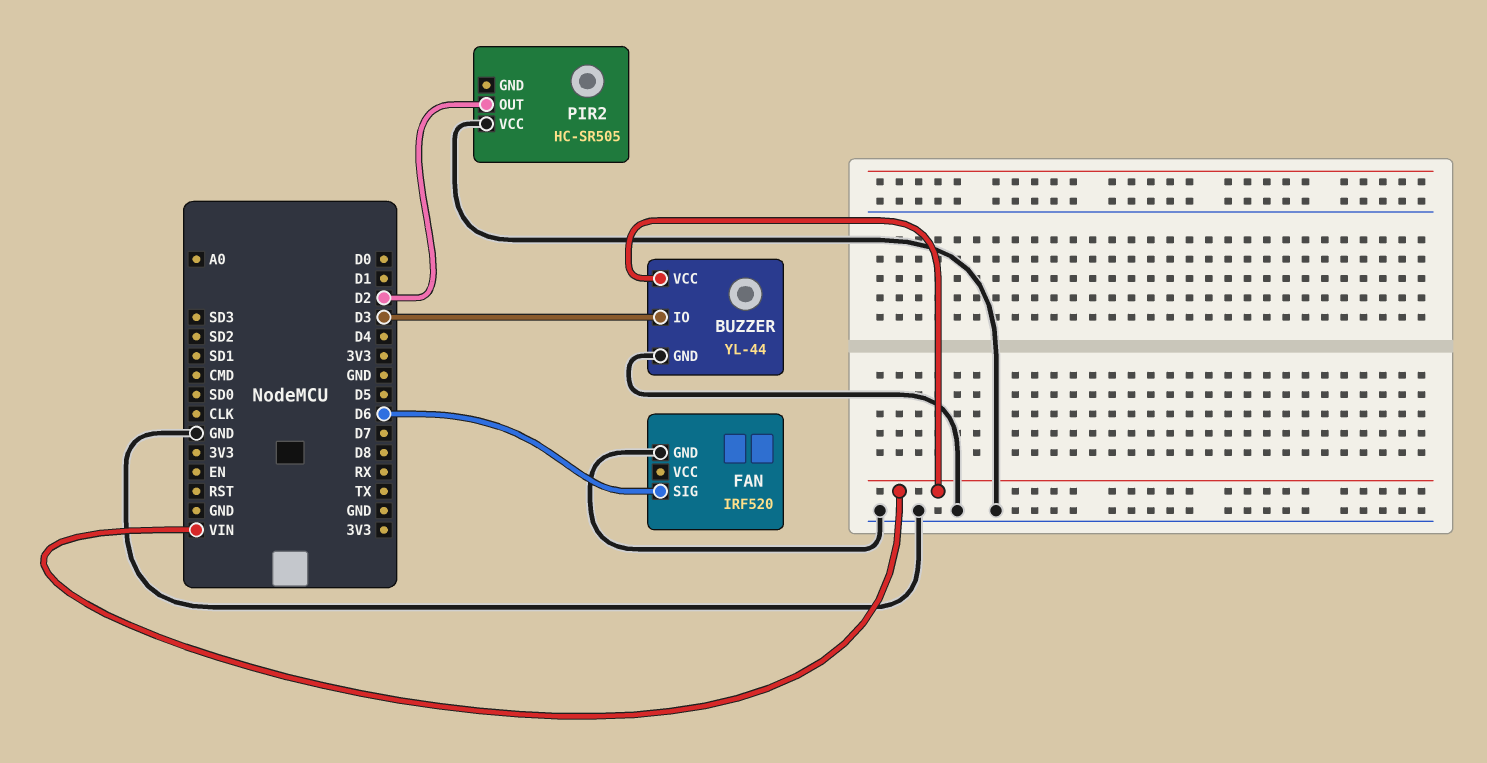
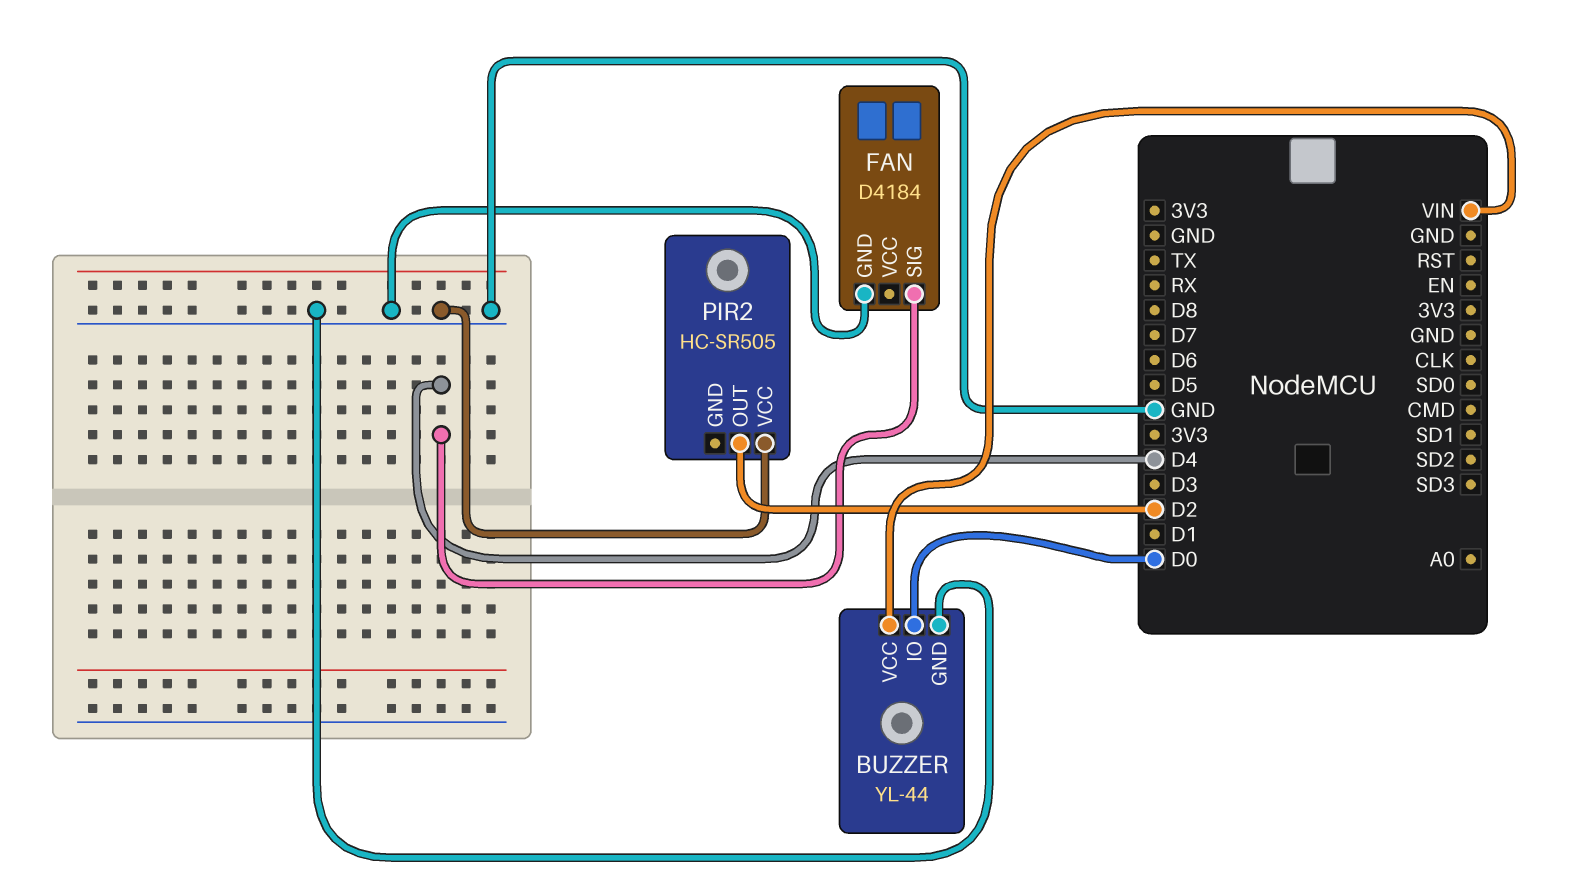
BUZZER pin IO: D3 -> D0
FAN: IRF520 -> D4184
FAN pin SIG: D6 -> D4

